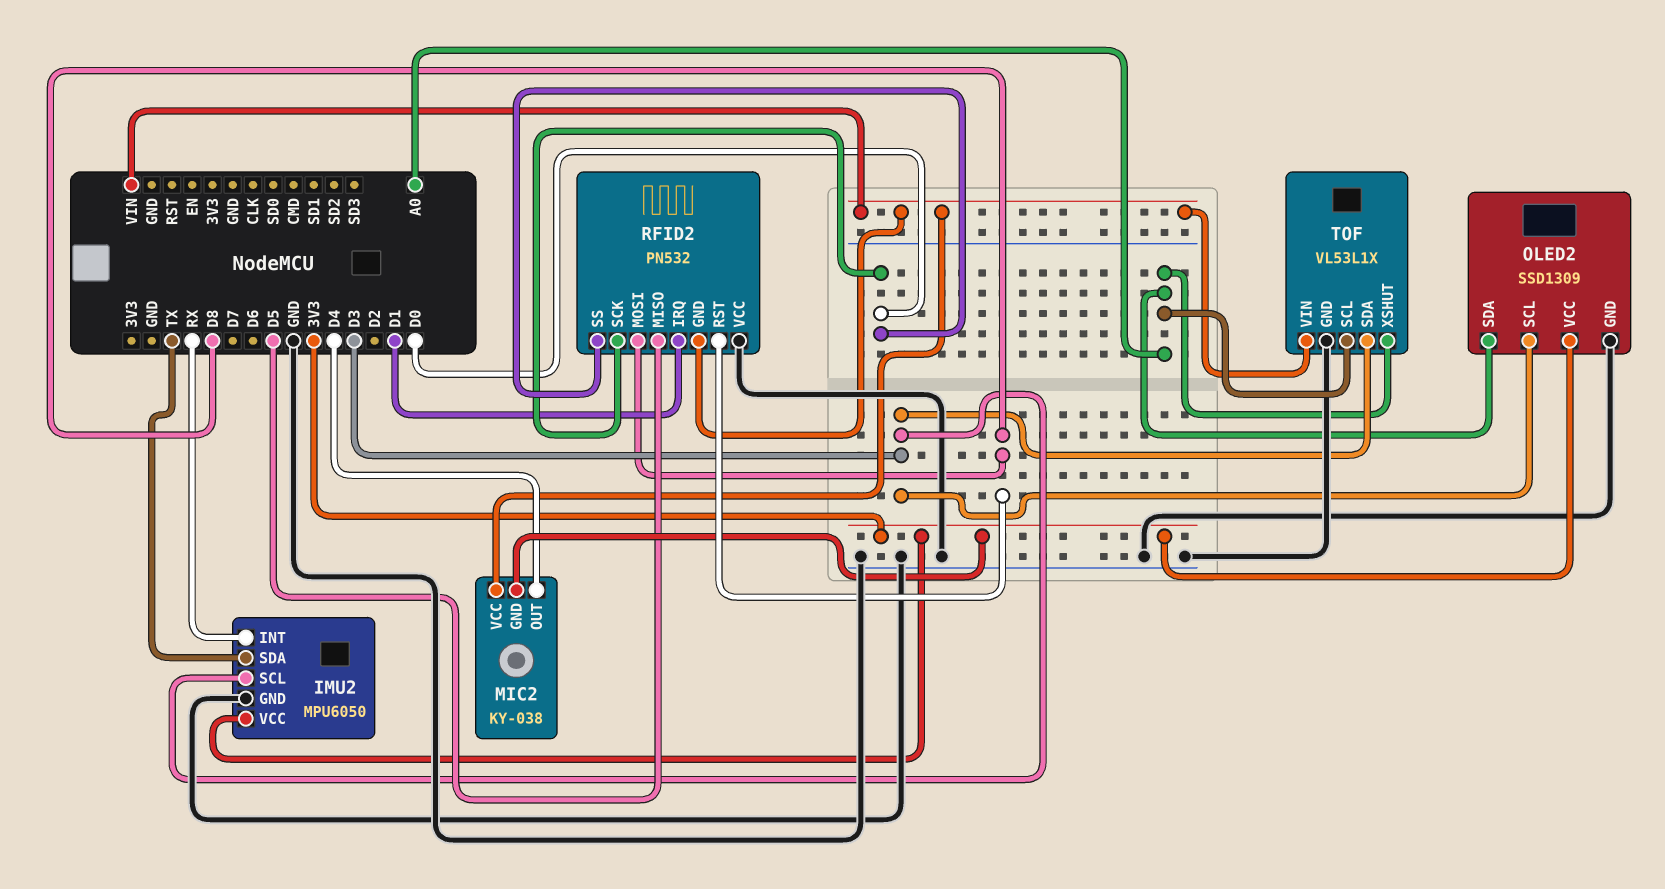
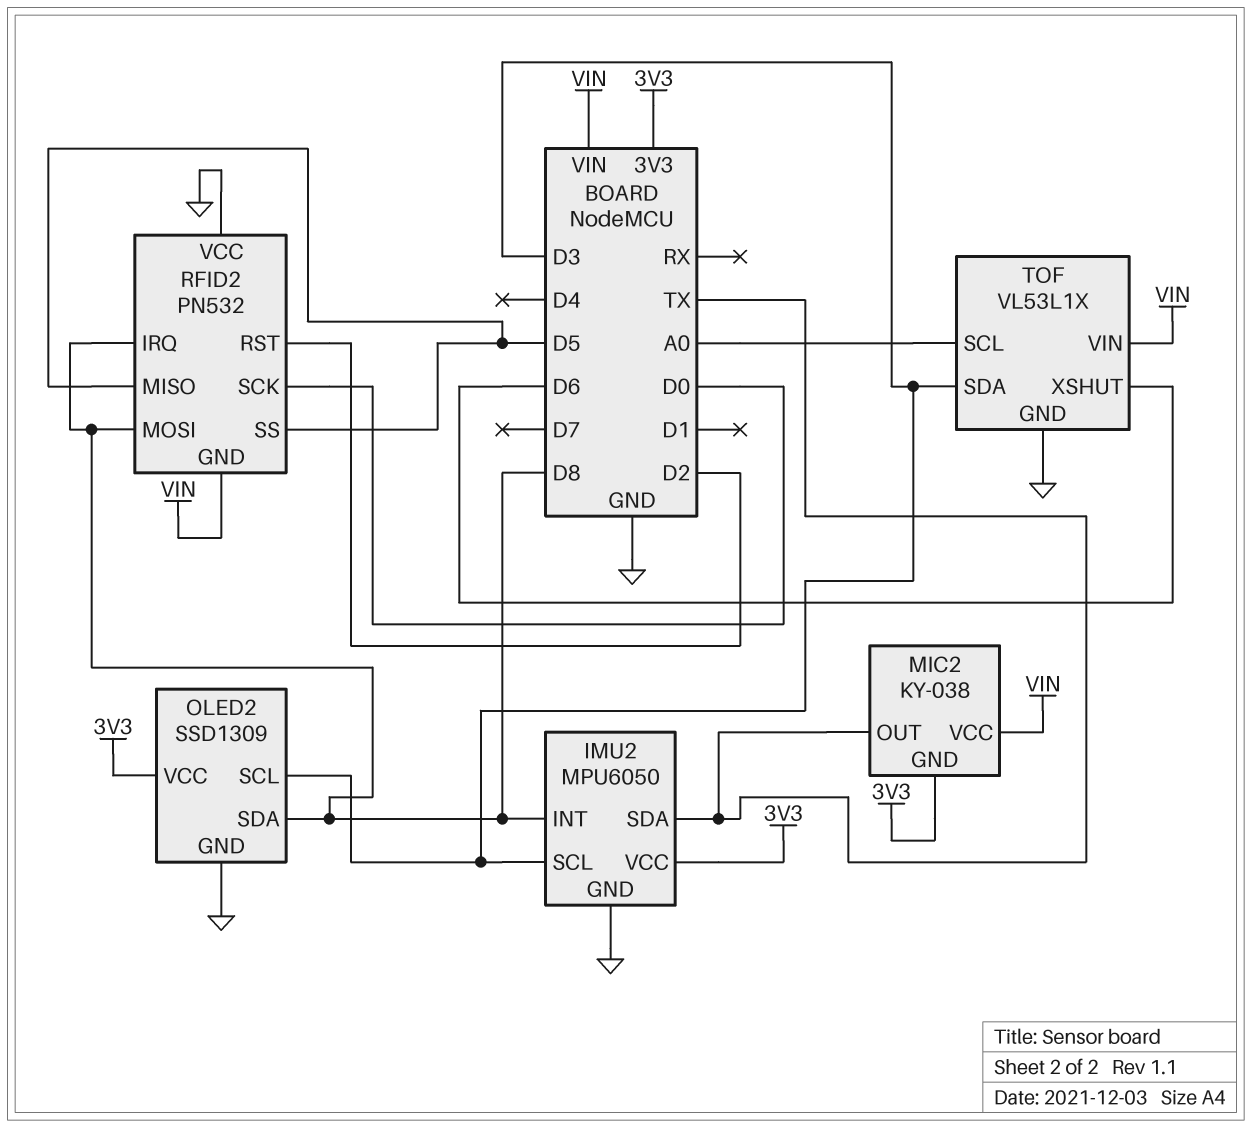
IMU2 pin INT: RX -> D8
MIC2 pin OUT: D4 -> TX
OLED2 pin SDA: A0 -> D8
RFID2 pin IRQ: D1 -> D8
RFID2 pin RST: D8 -> D2
RFID2 pin SS: D0 -> D5
TOF pin XSHUT: A0 -> D6

